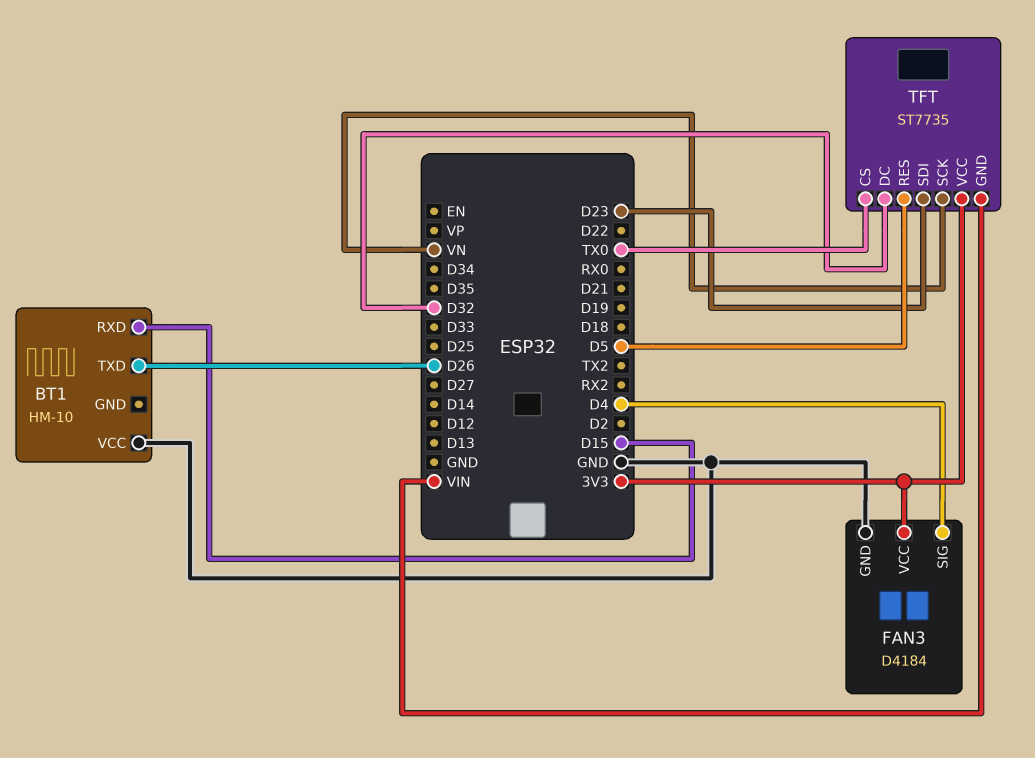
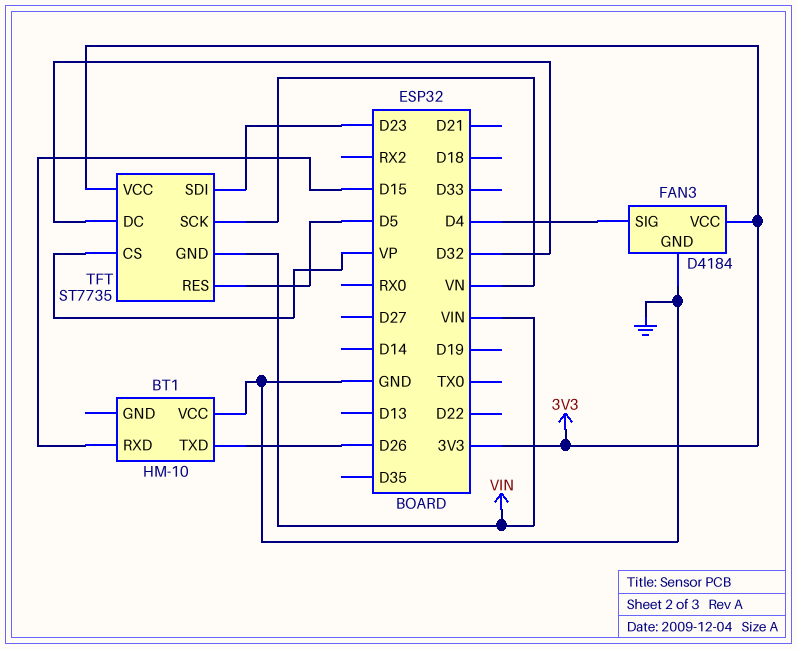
TFT pin CS: TX0 -> VP

